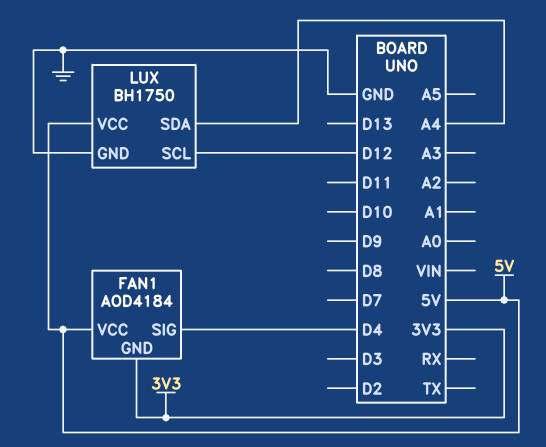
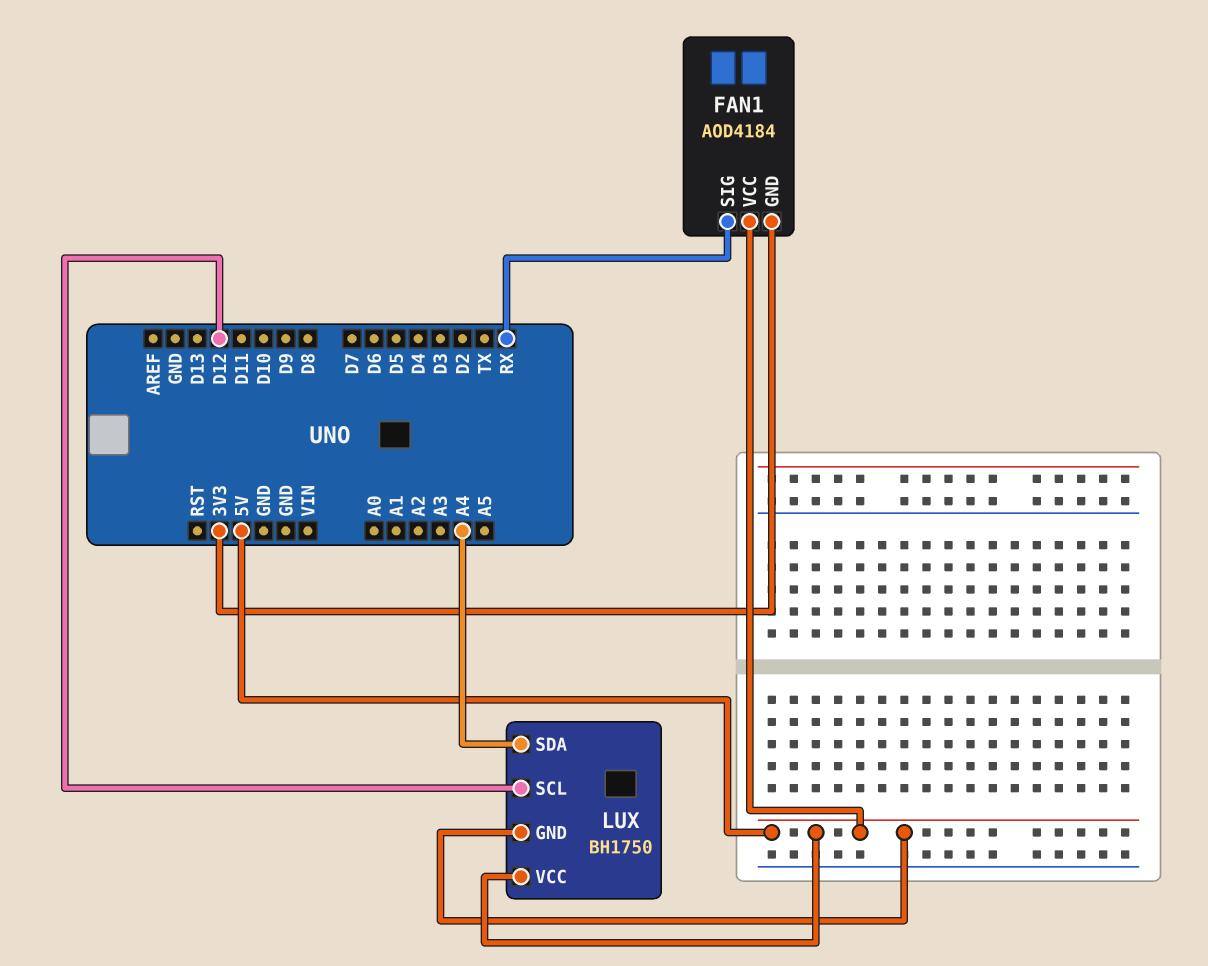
FAN1 pin SIG: D4 -> RX
LUX pin GND: GND -> 5V

